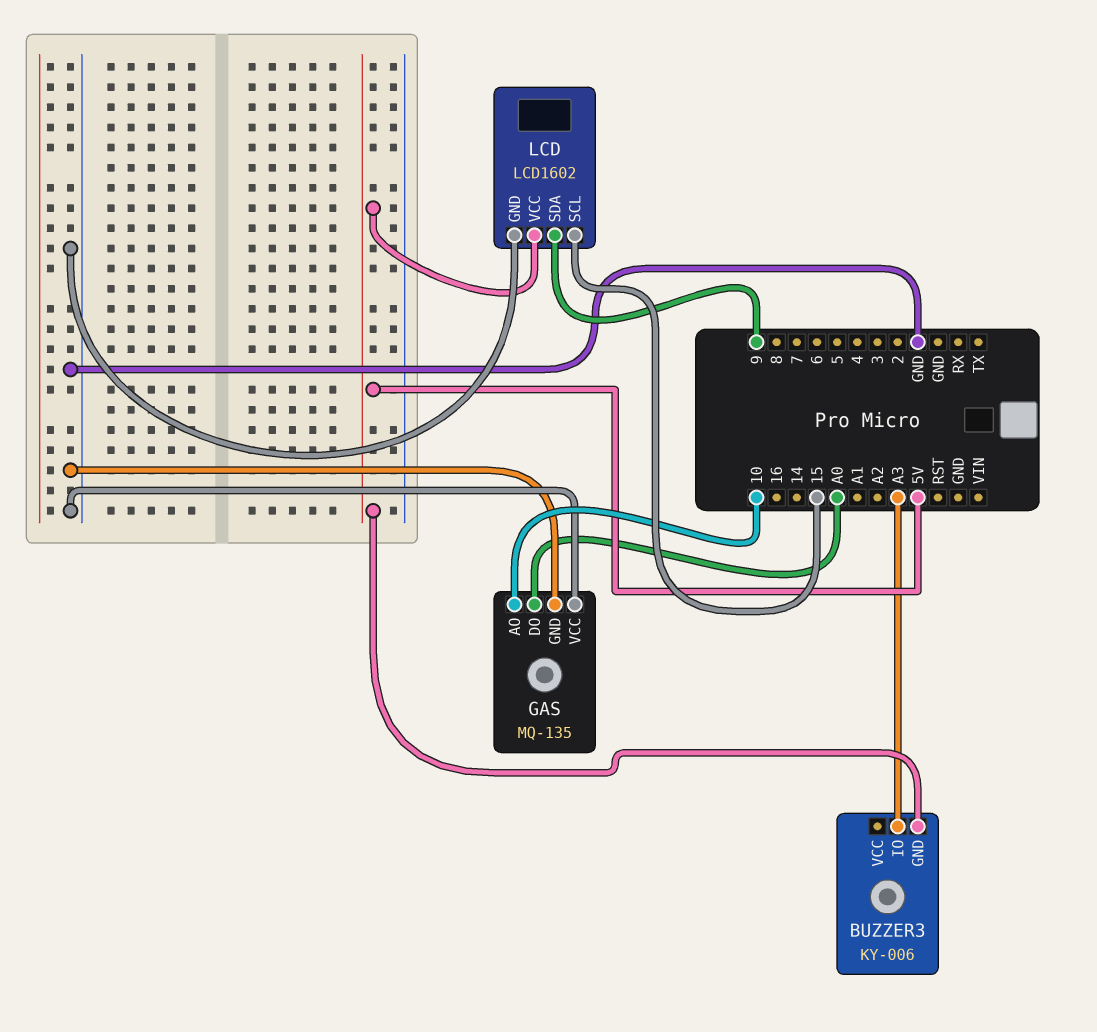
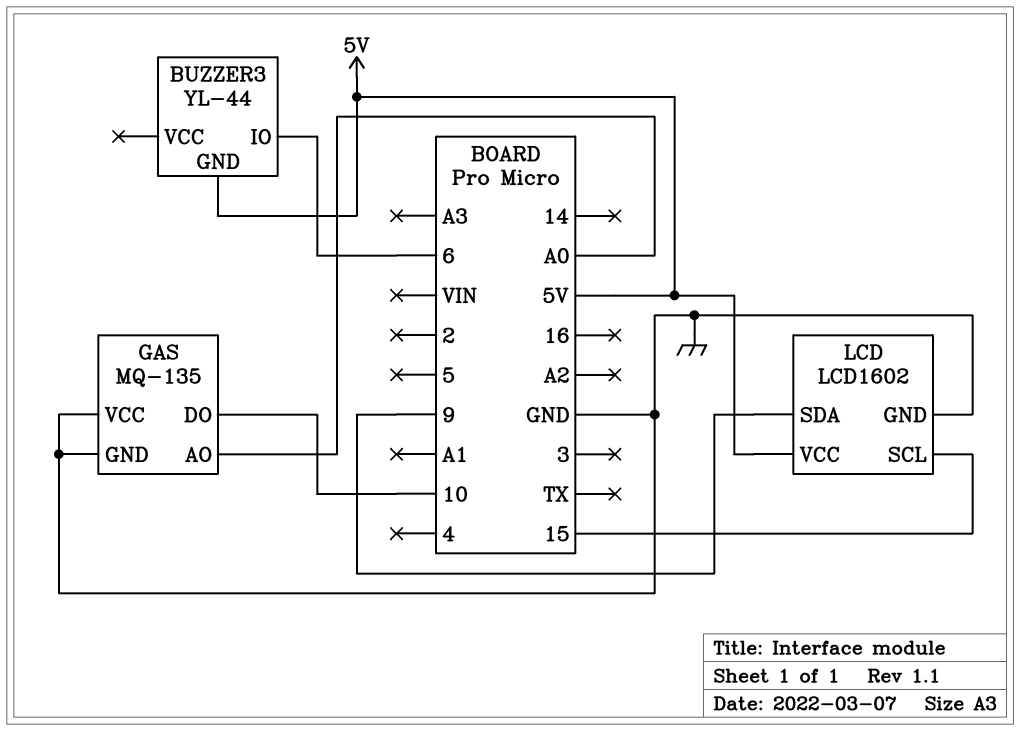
BUZZER3: KY-006 -> YL-44
BUZZER3 pin IO: A3 -> 6
GAS pin AO: 10 -> A0
GAS pin DO: A0 -> 10

